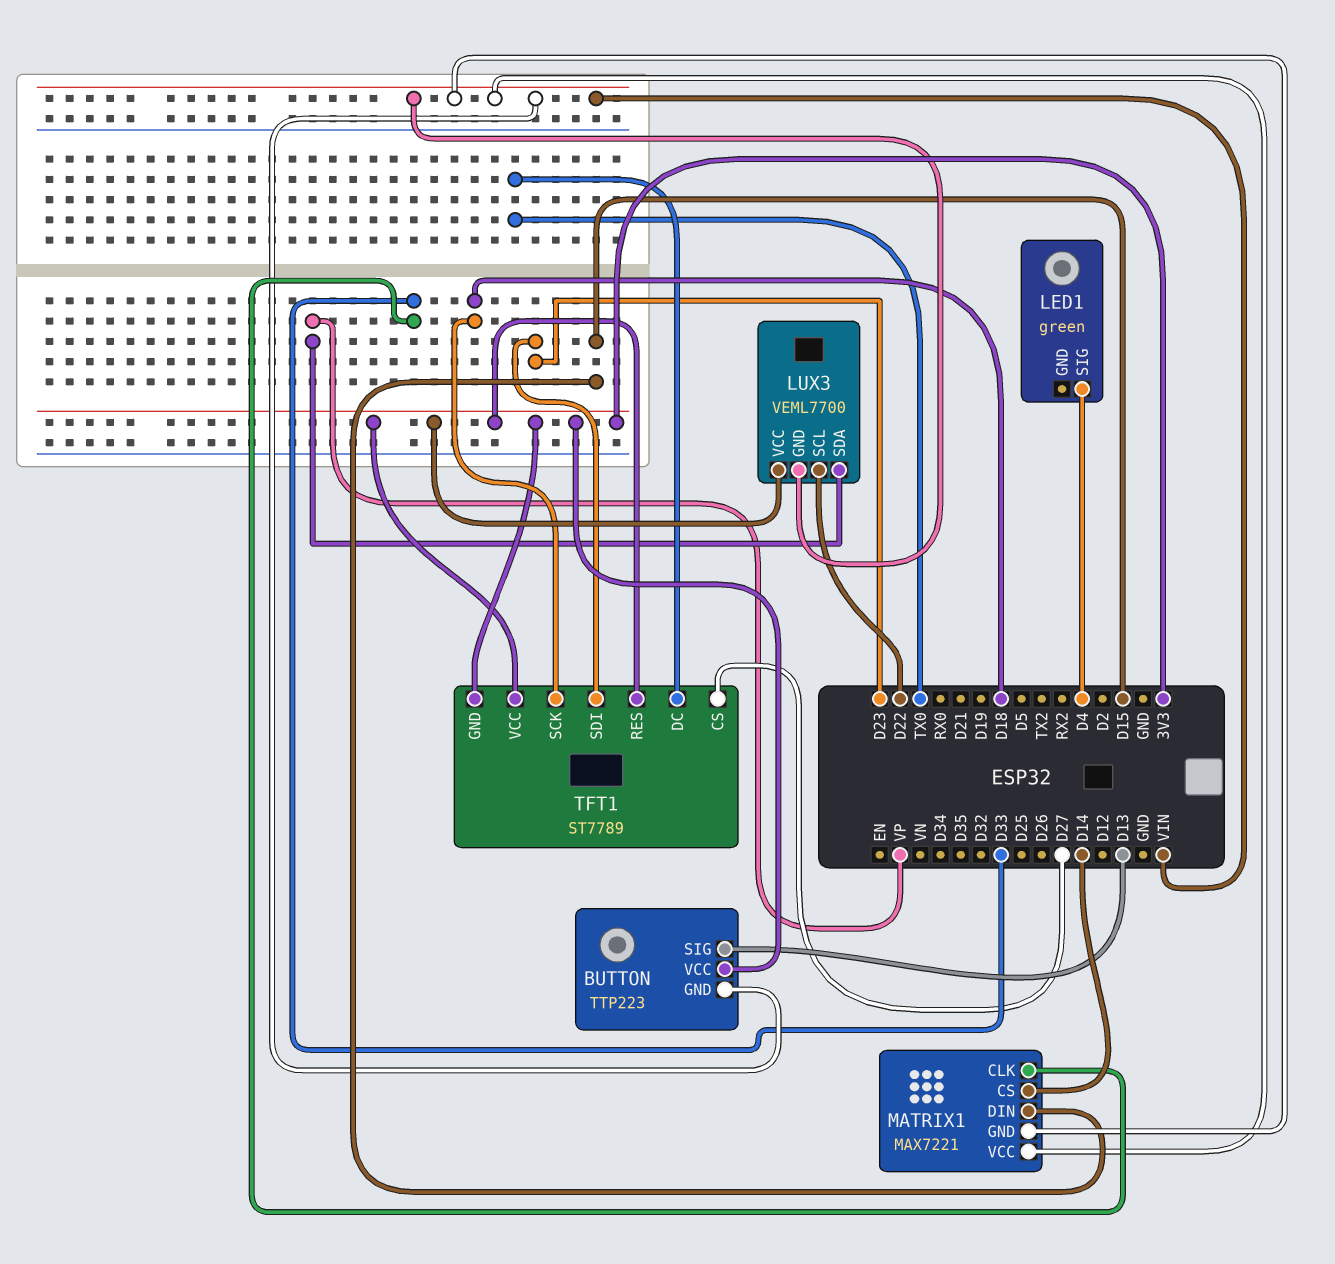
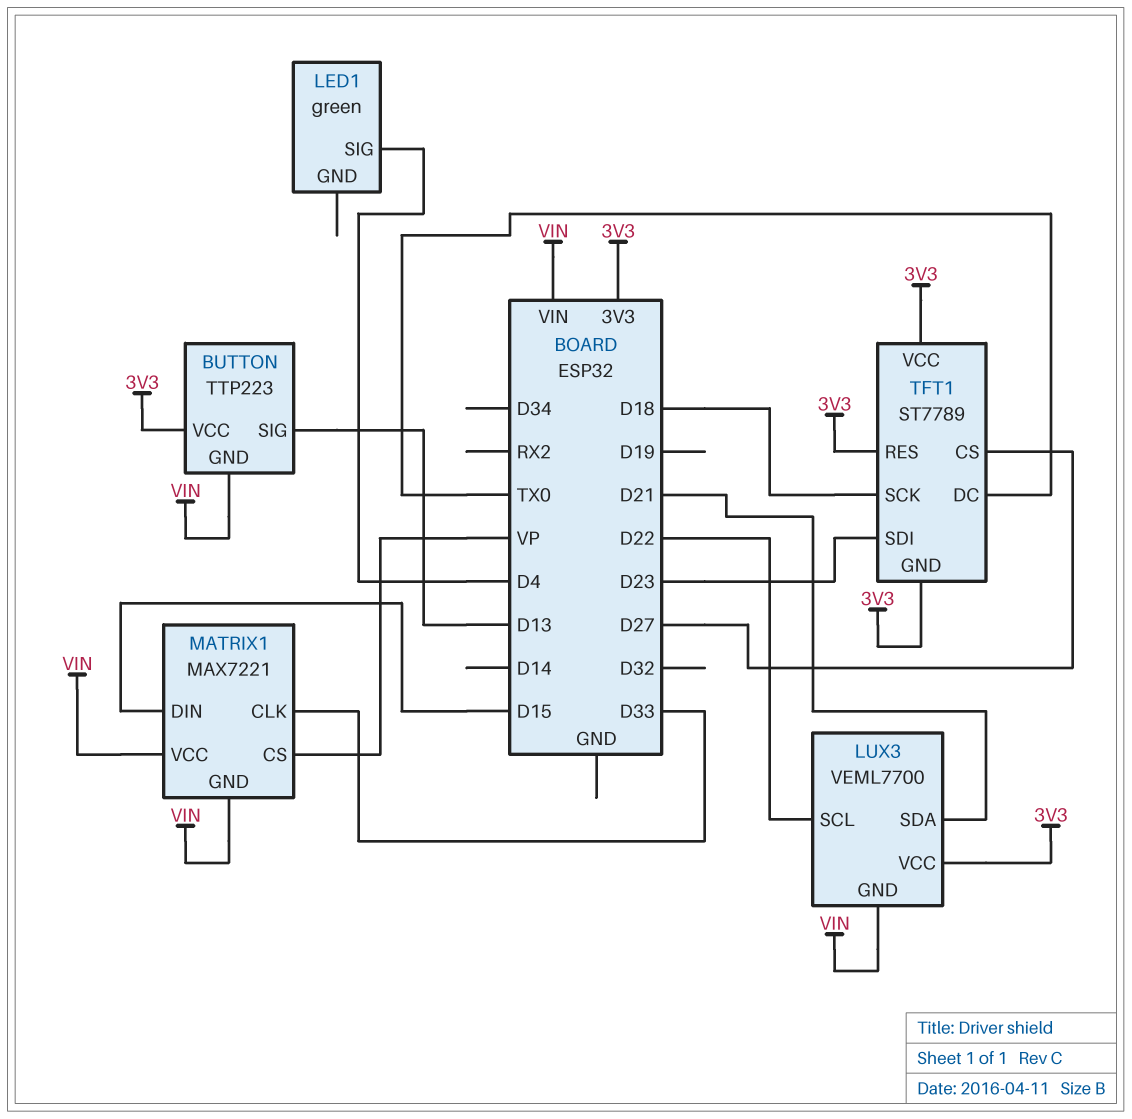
LUX3 pin SDA: VP -> D21
MATRIX1 pin CS: D14 -> VP

